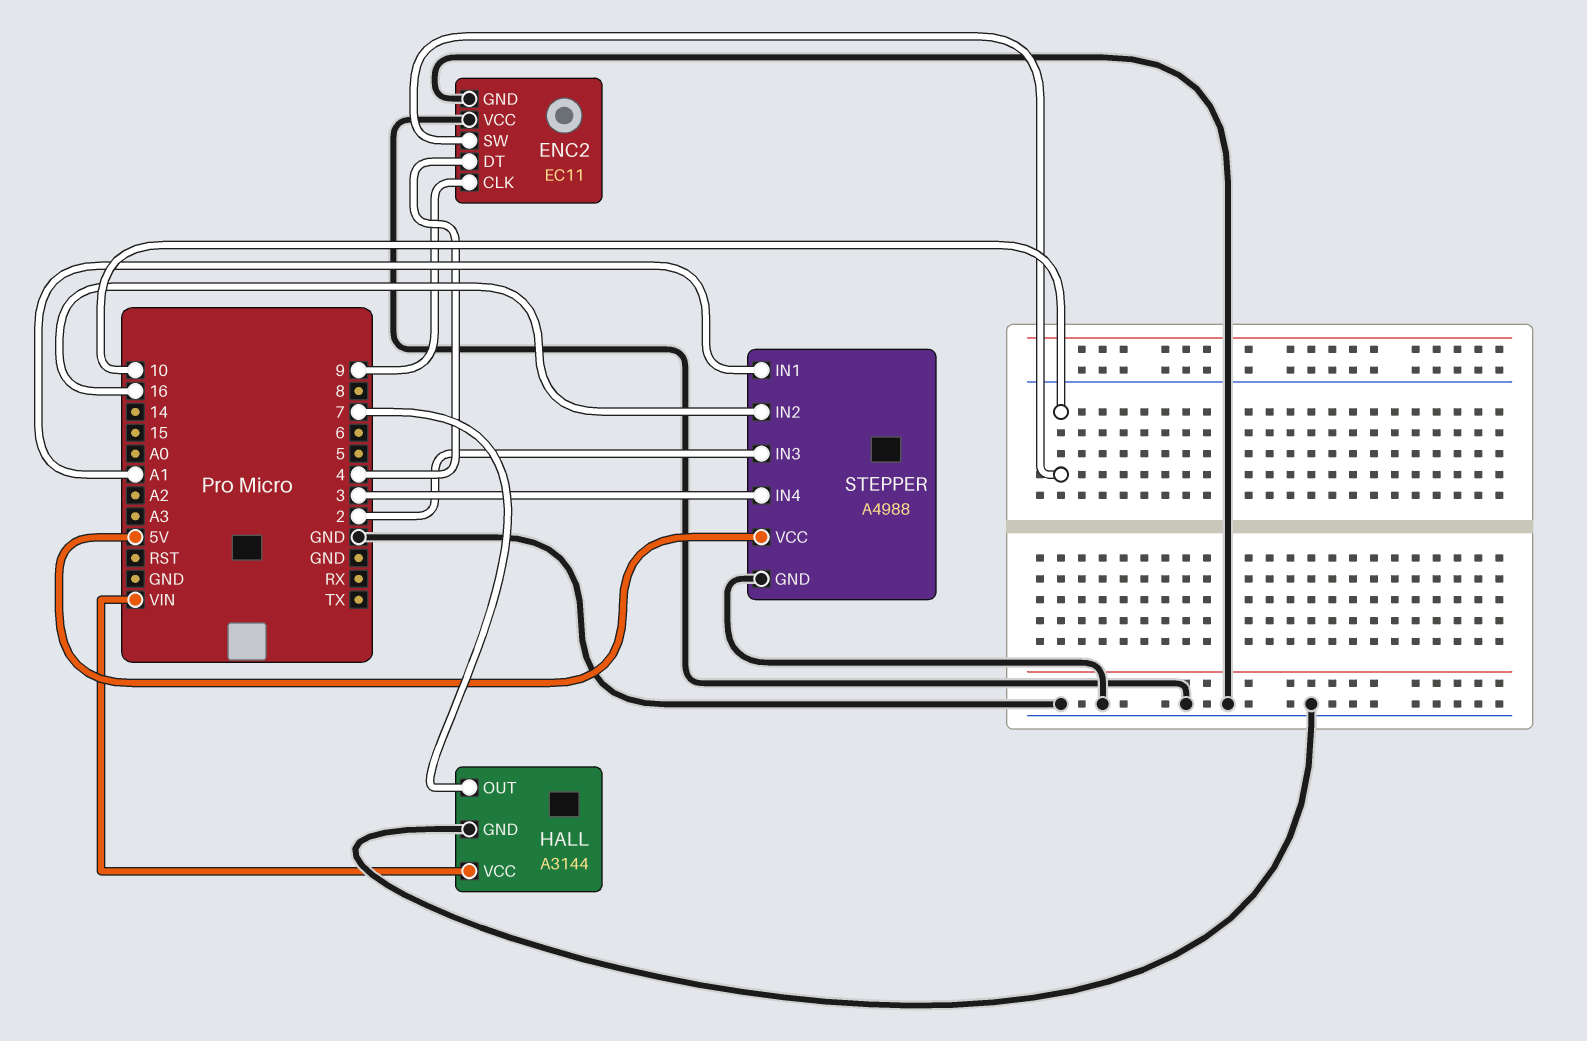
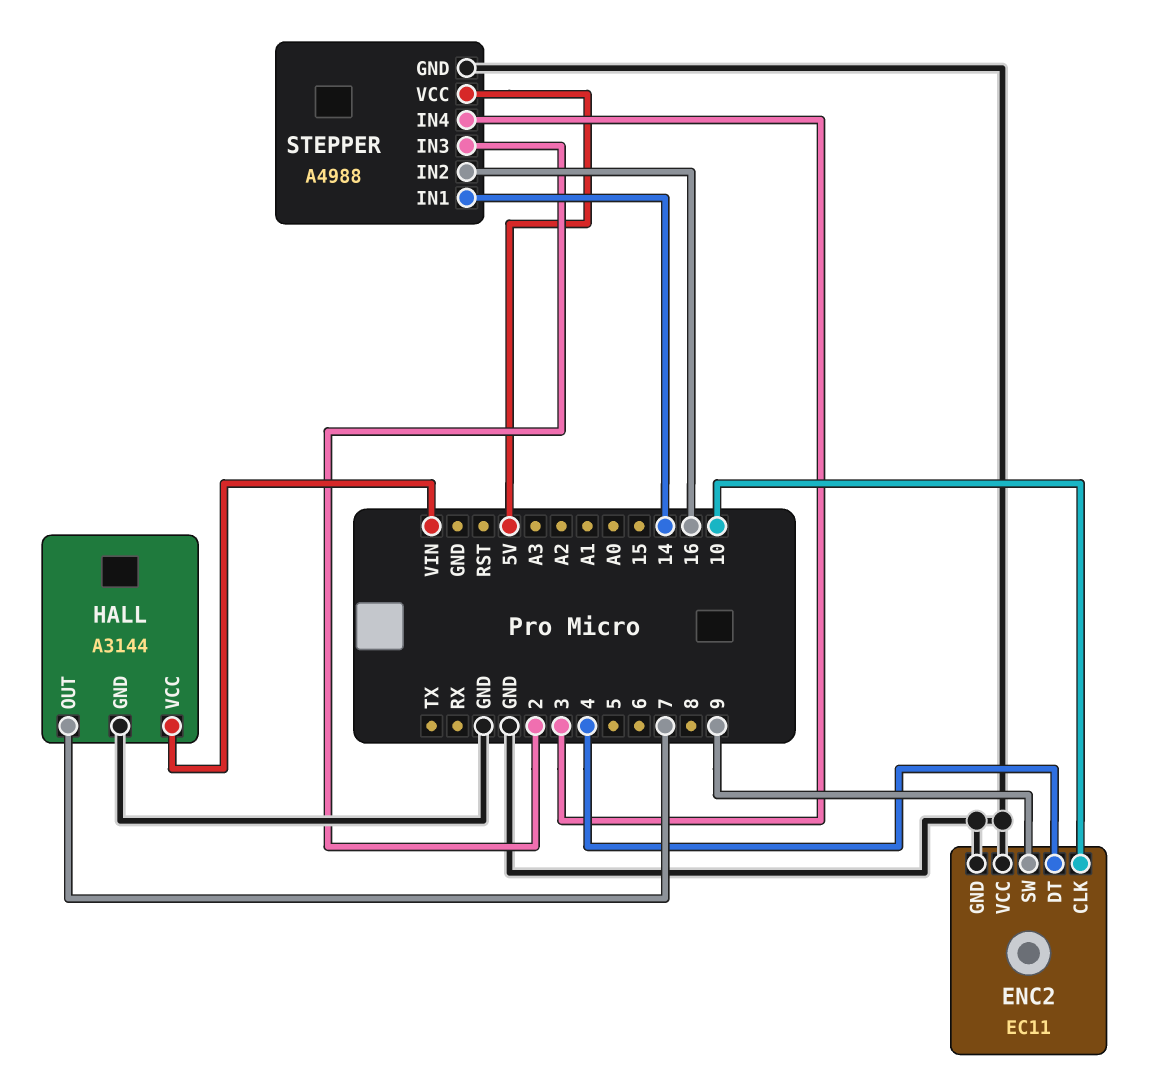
ENC2 pin CLK: 9 -> 10
ENC2 pin SW: 10 -> 9
STEPPER pin IN1: A1 -> 14

